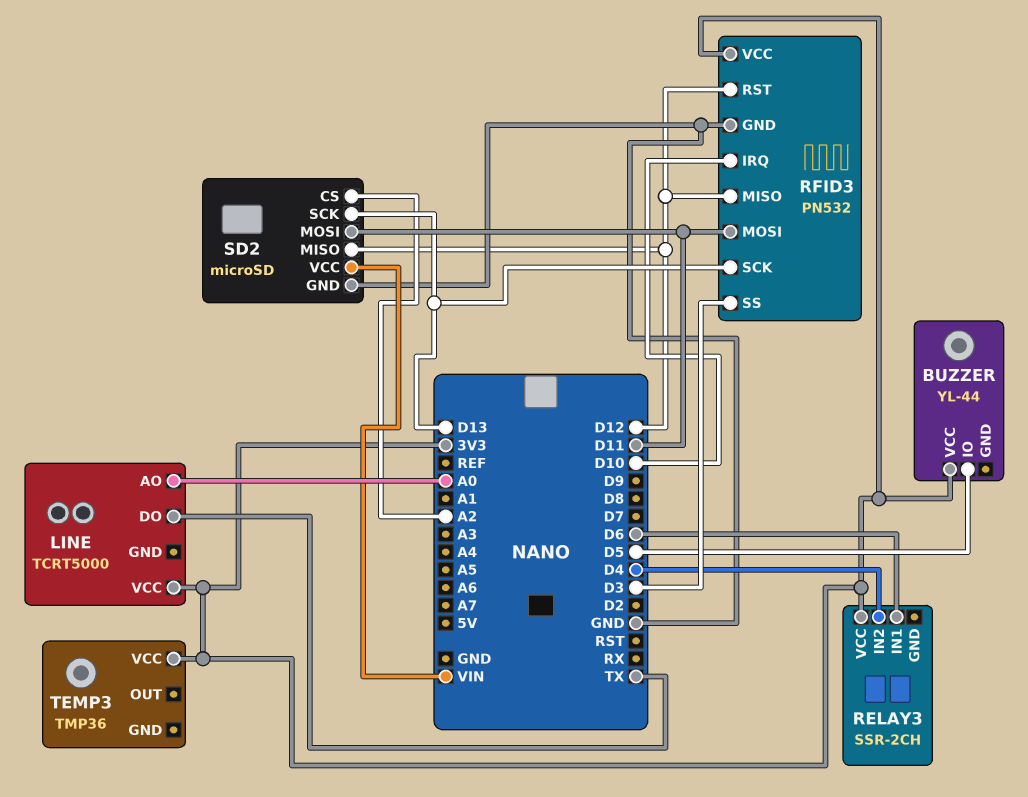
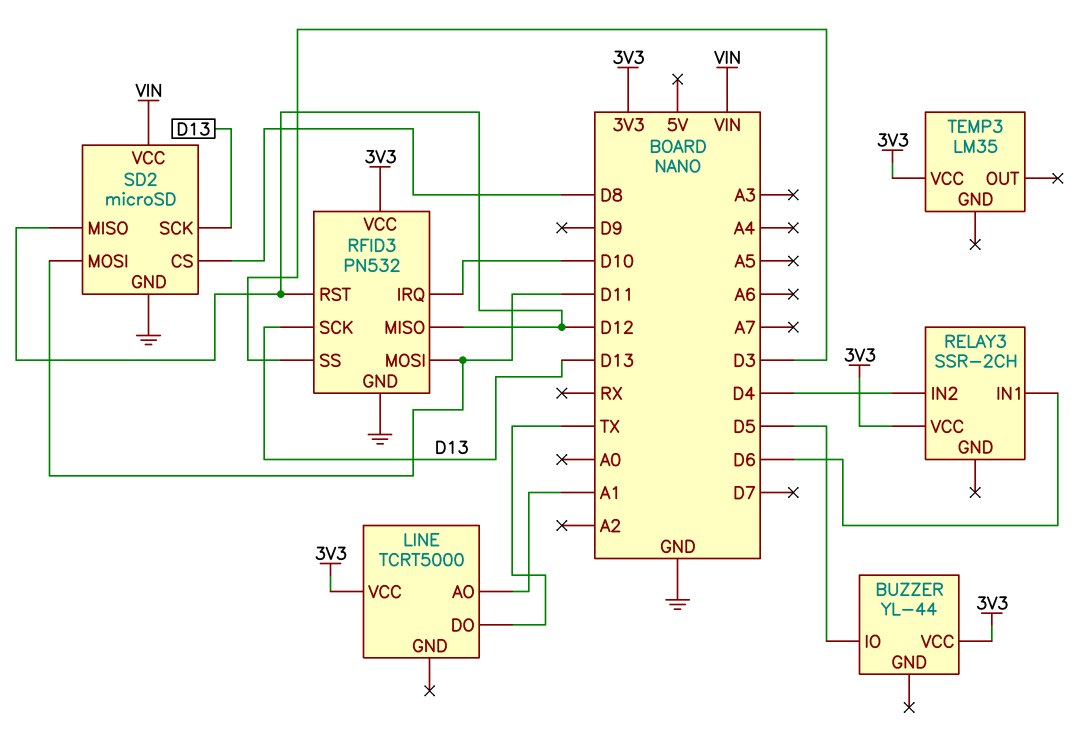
LINE pin AO: A0 -> A1
SD2 pin CS: A2 -> D8
TEMP3: TMP36 -> LM35

